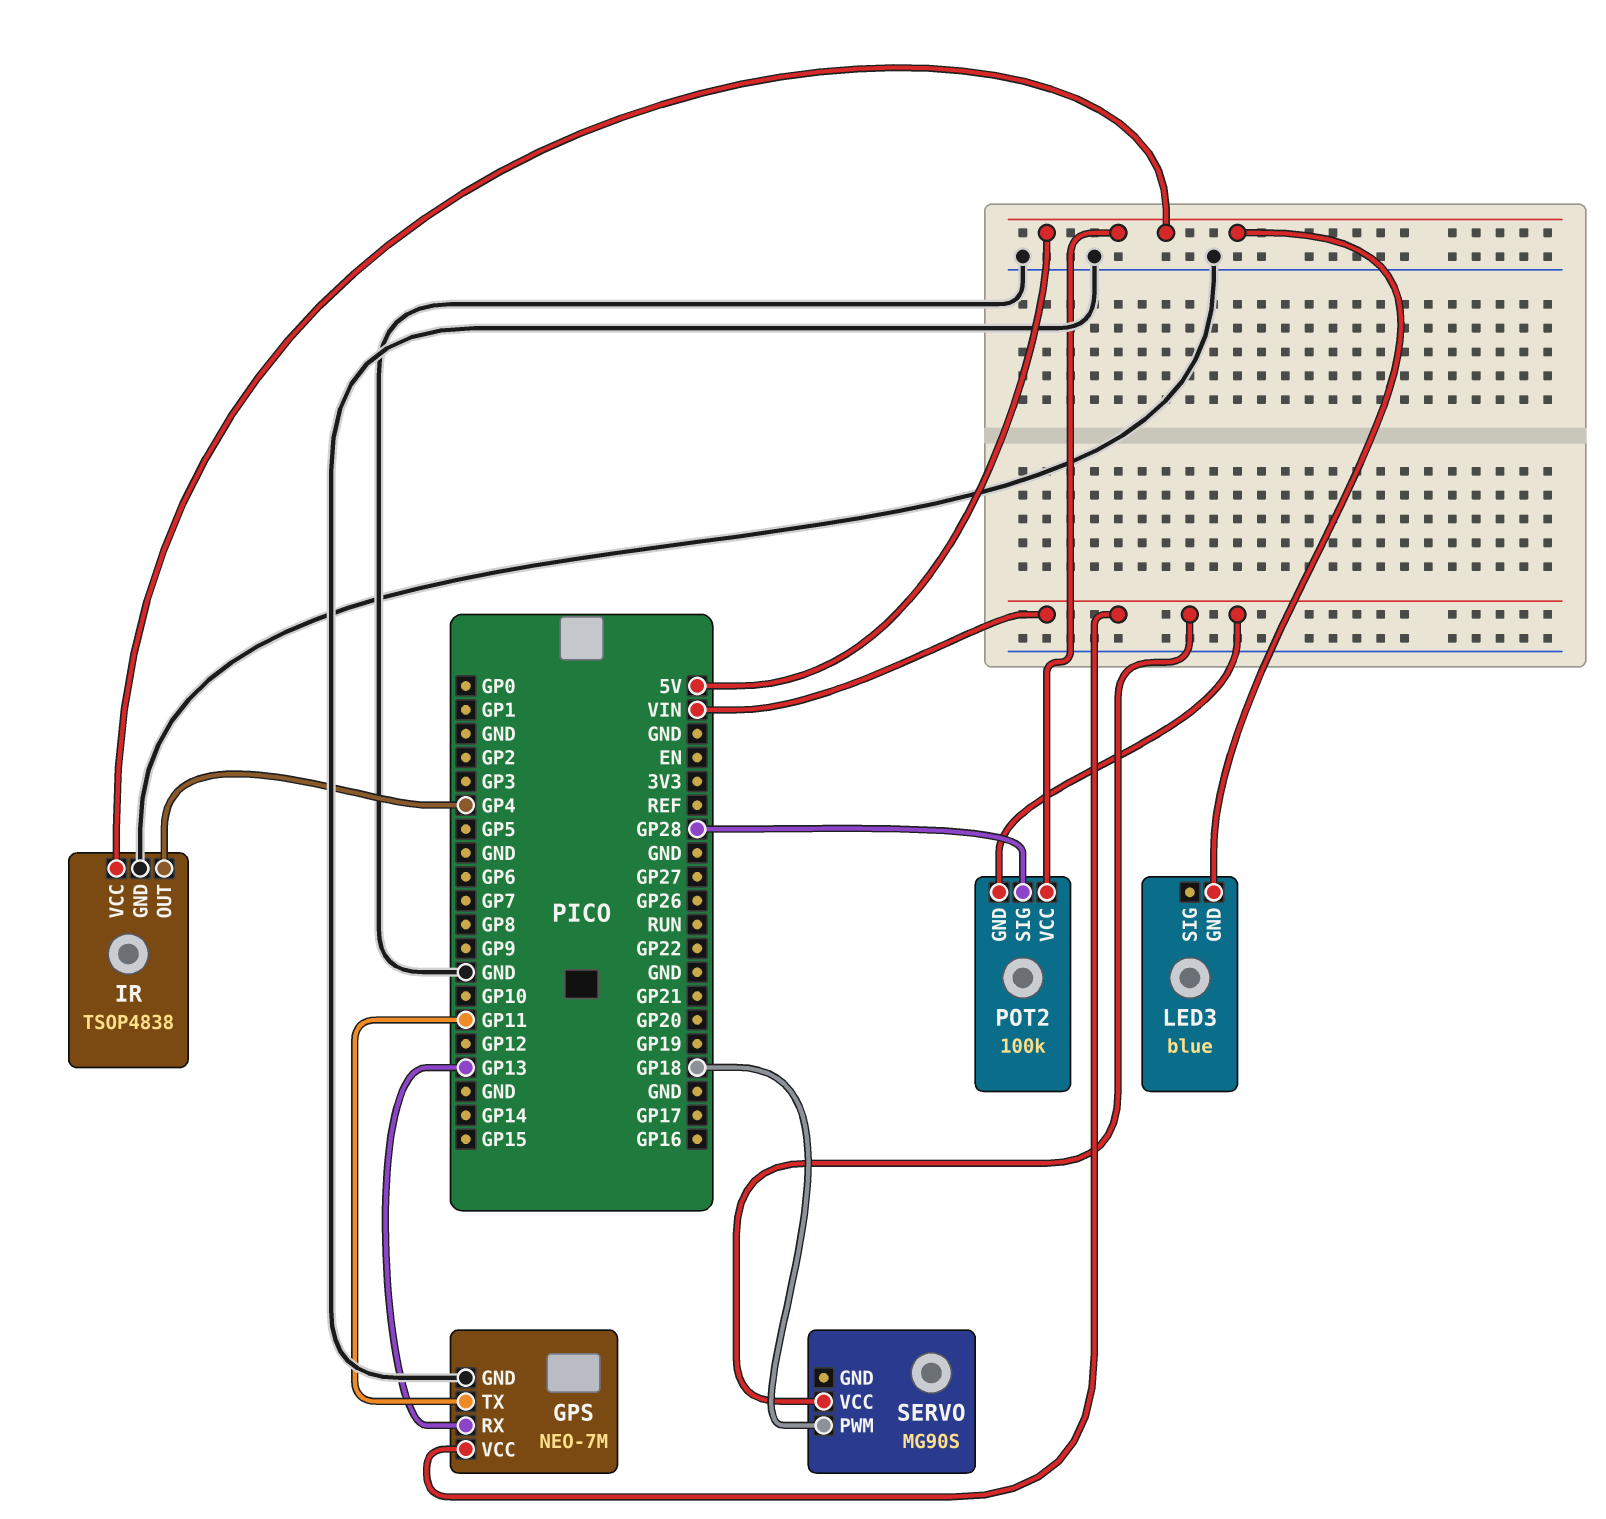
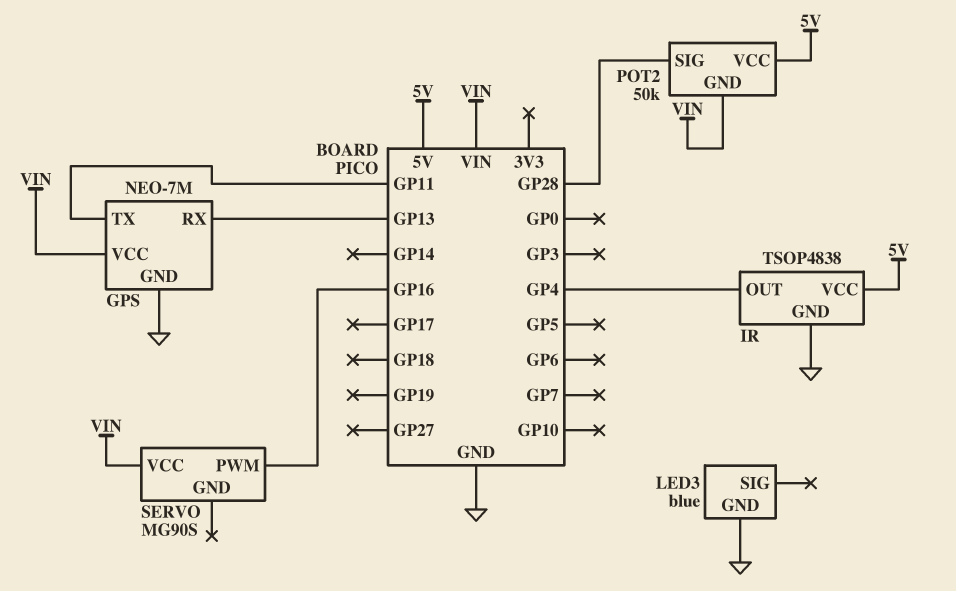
LED3 pin GND: 5V -> GND
POT2: 100k -> 50k
SERVO pin PWM: GP18 -> GP16

